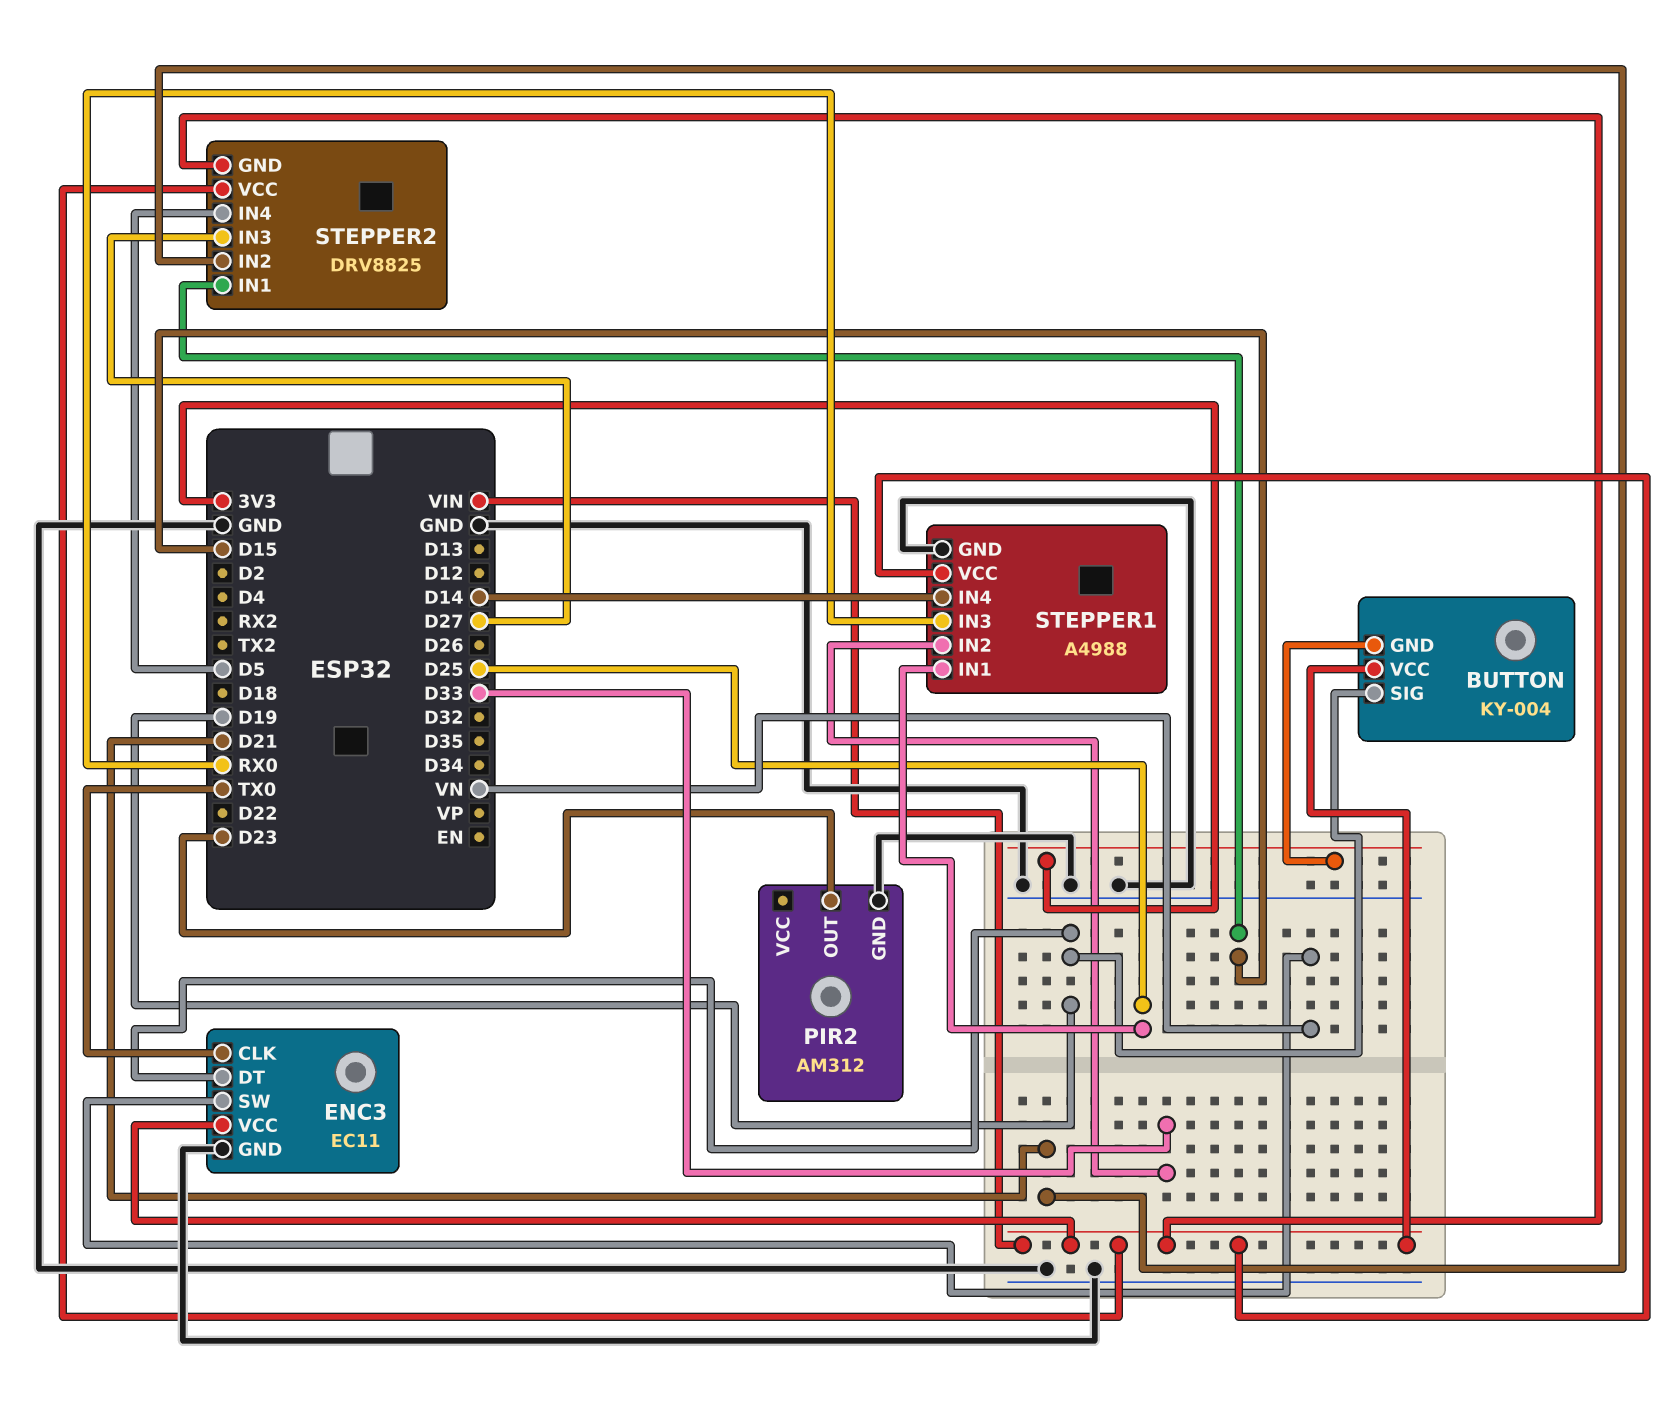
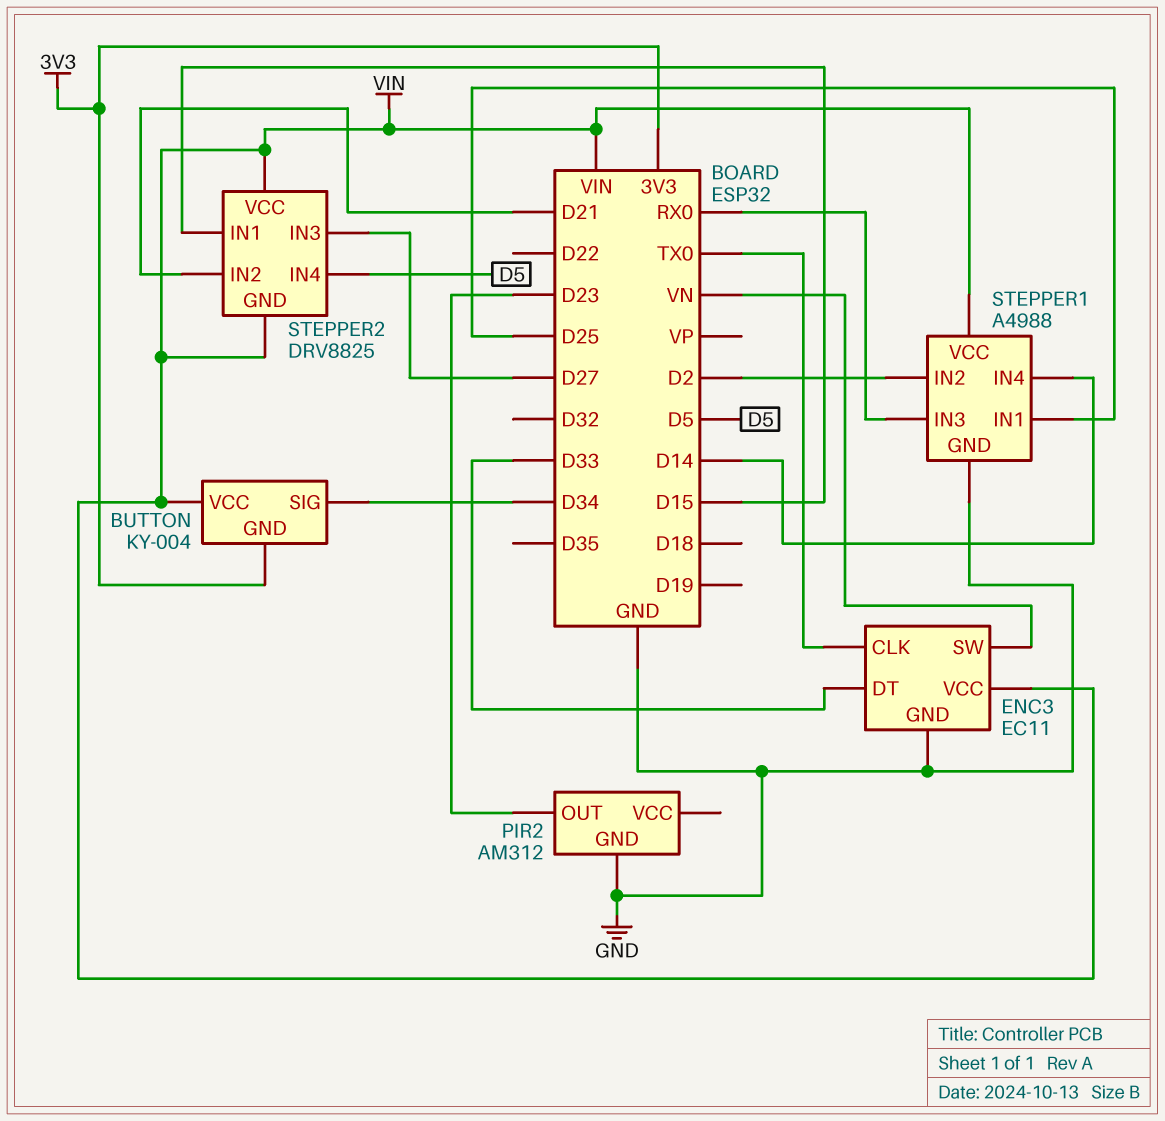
BUTTON pin SIG: D19 -> D34
ENC3 pin DT: D19 -> D33
STEPPER1 pin IN2: D33 -> D2

